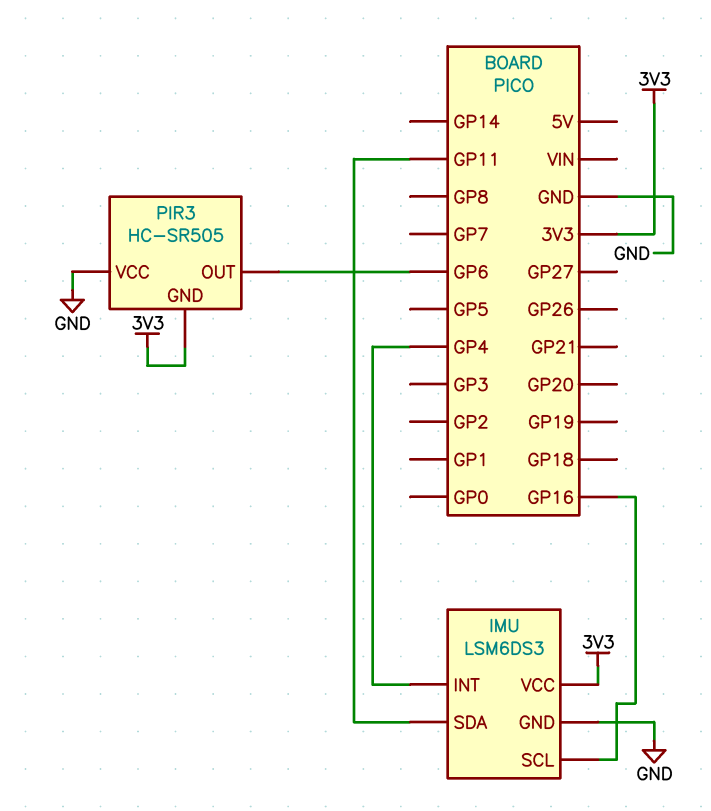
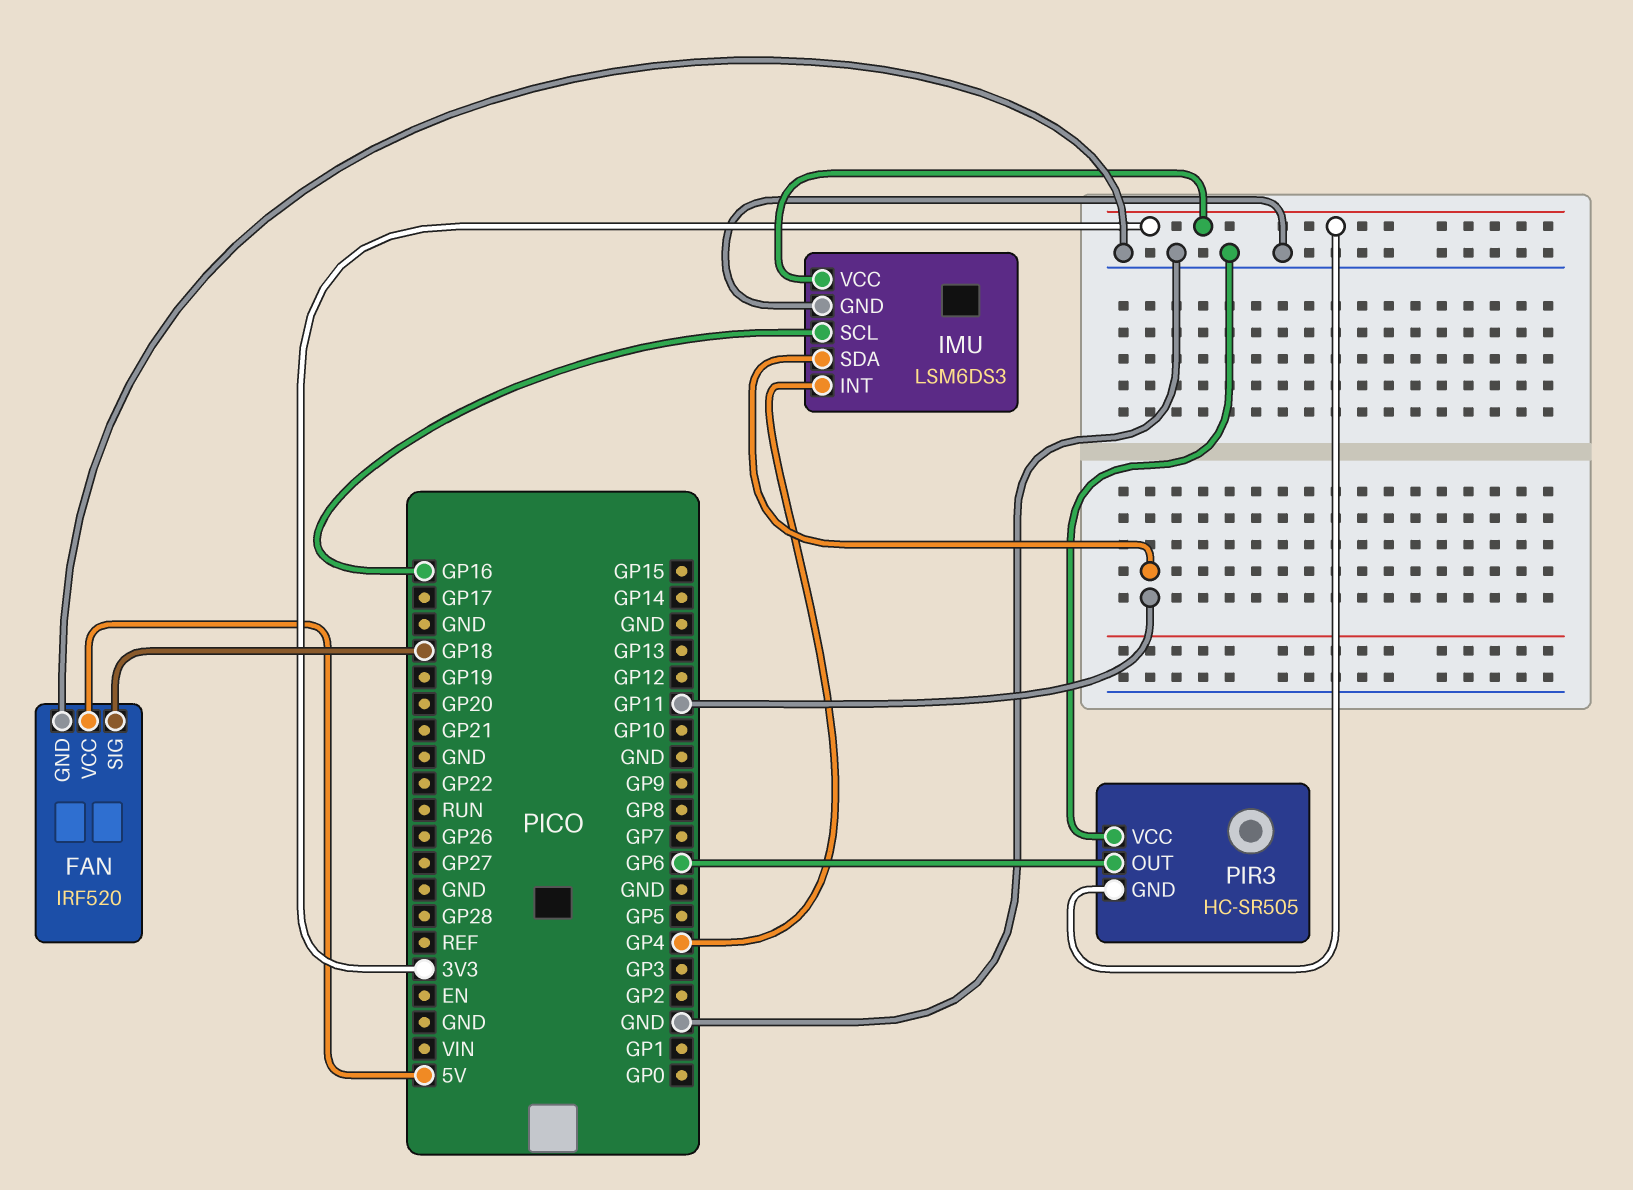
FAN: none -> IRF520
FAN pin GND: none -> GND
FAN pin SIG: none -> GP18
FAN pin VCC: none -> 5V

